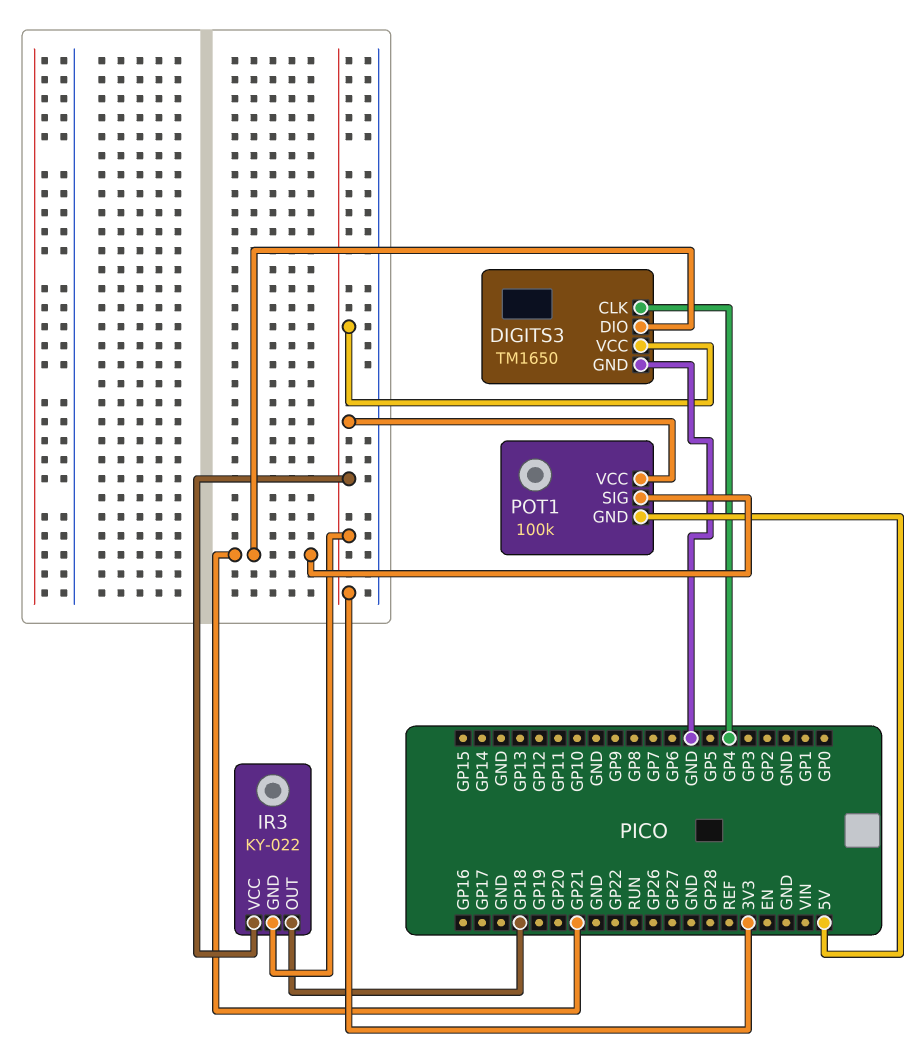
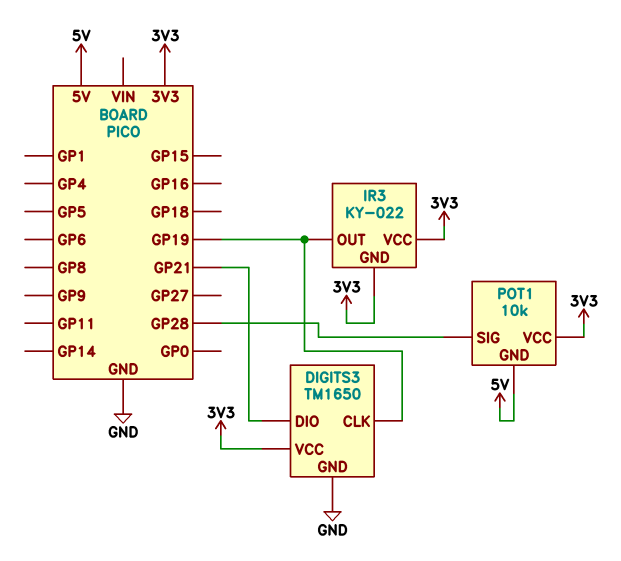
DIGITS3 pin CLK: GP4 -> GP19
IR3 pin OUT: GP18 -> GP19
POT1: 100k -> 10k
POT1 pin SIG: GP21 -> GP28

